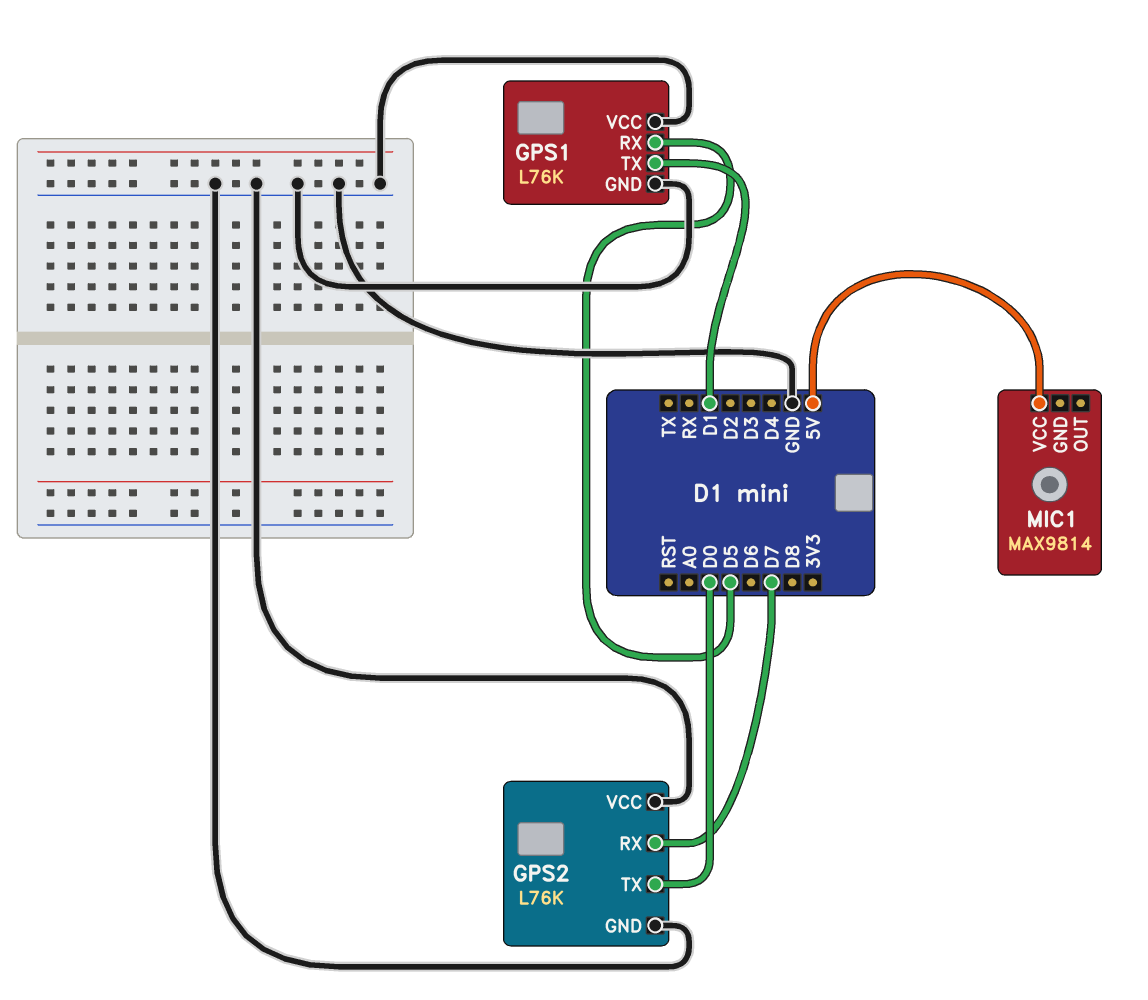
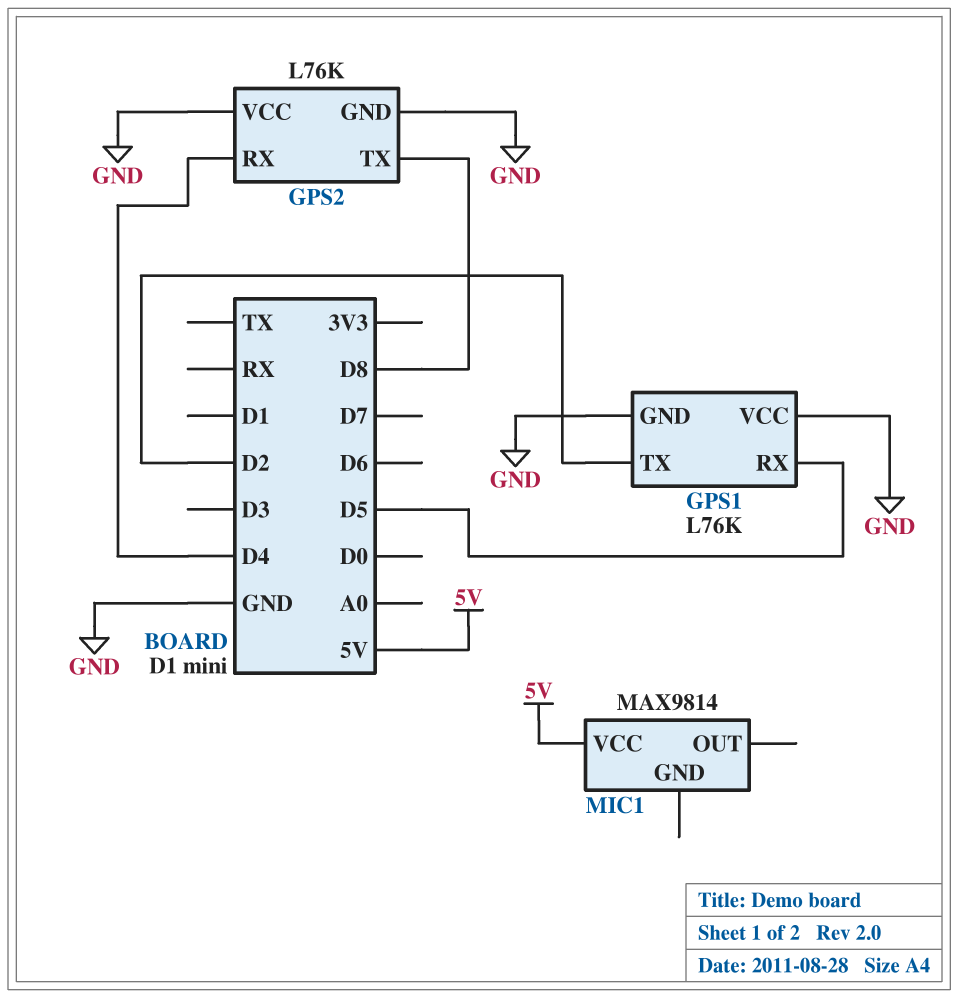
GPS1 pin TX: D1 -> D2
GPS2 pin RX: D7 -> D4
GPS2 pin TX: D0 -> D8

